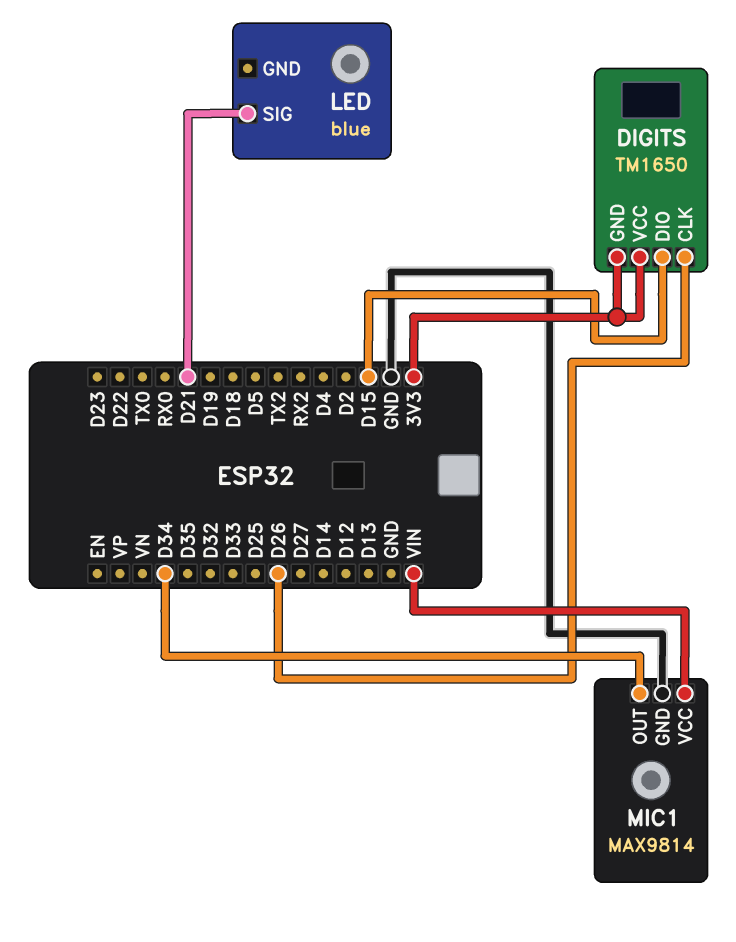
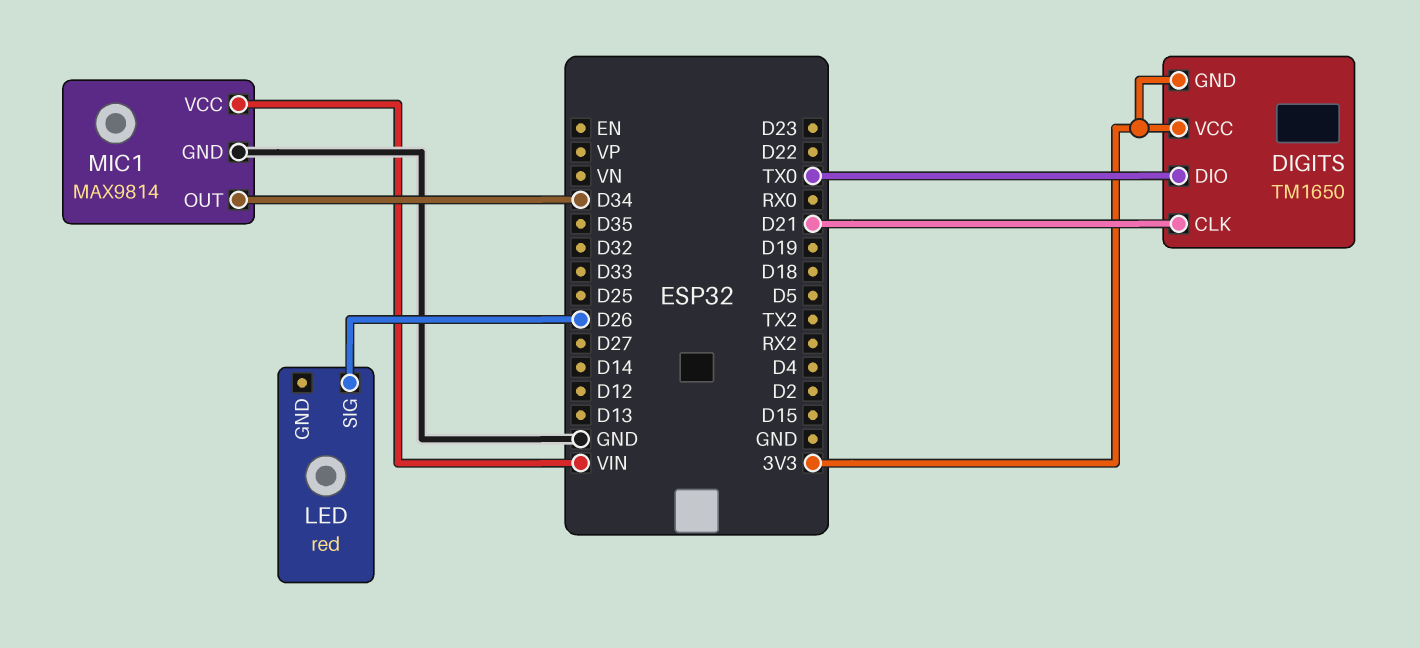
DIGITS pin CLK: D26 -> D21
DIGITS pin DIO: D15 -> TX0
LED: blue -> red
LED pin SIG: D21 -> D26

